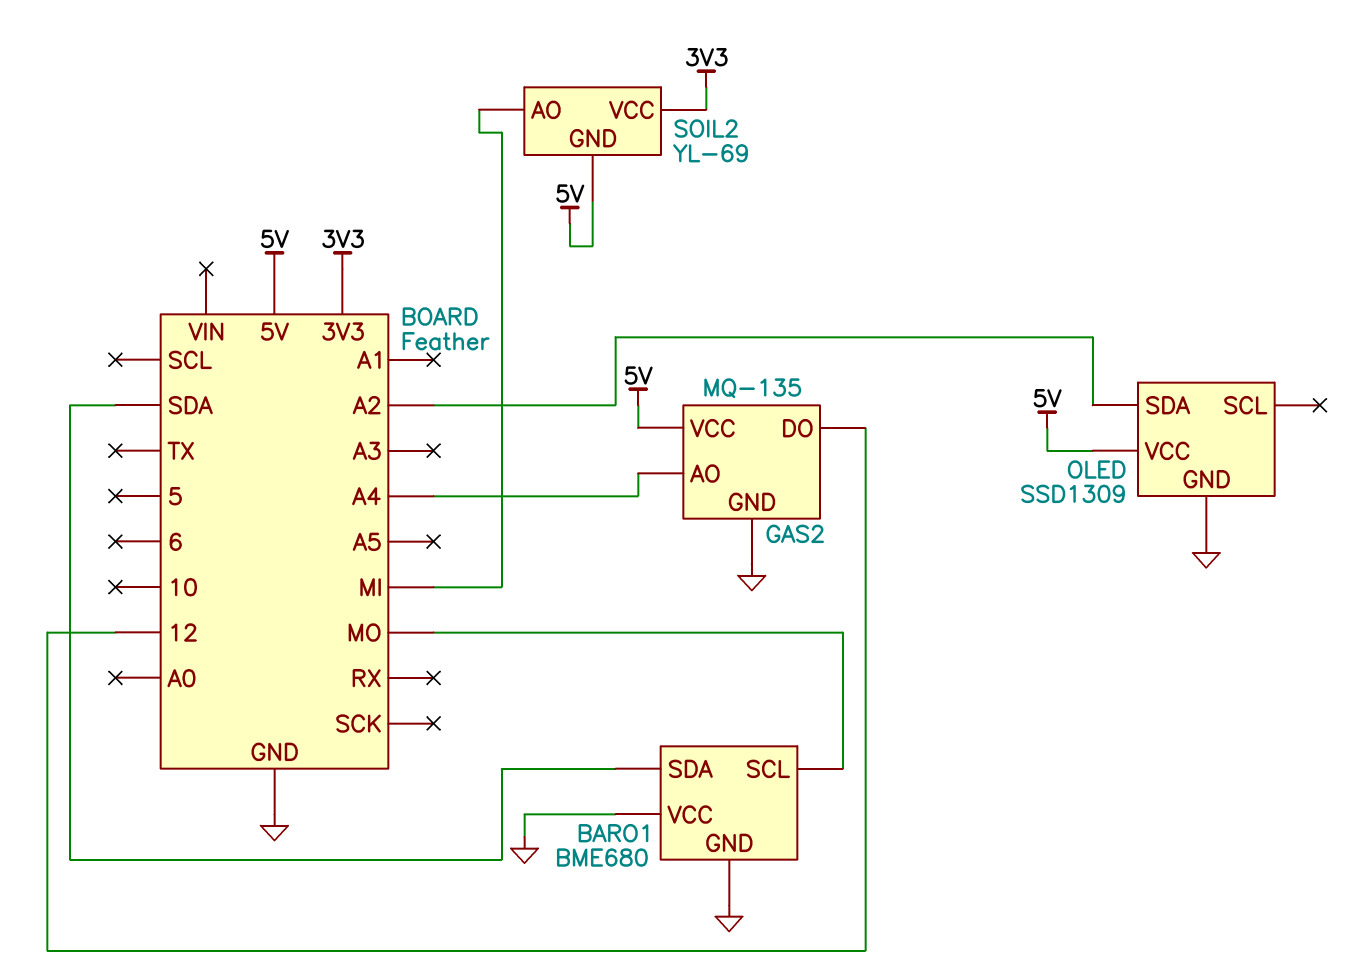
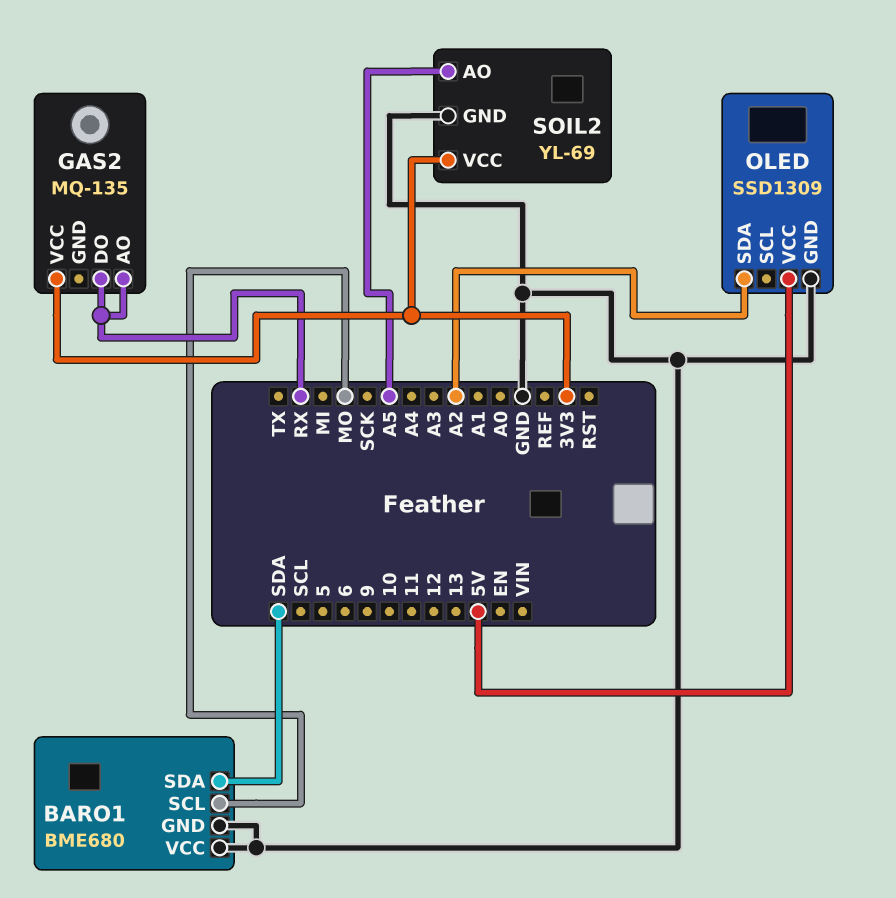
GAS2 pin AO: A4 -> RX
GAS2 pin DO: 12 -> RX
GAS2 pin GND: GND -> none
GAS2 pin VCC: 5V -> 3V3
SOIL2 pin AO: MI -> A5
SOIL2 pin GND: 5V -> GND

